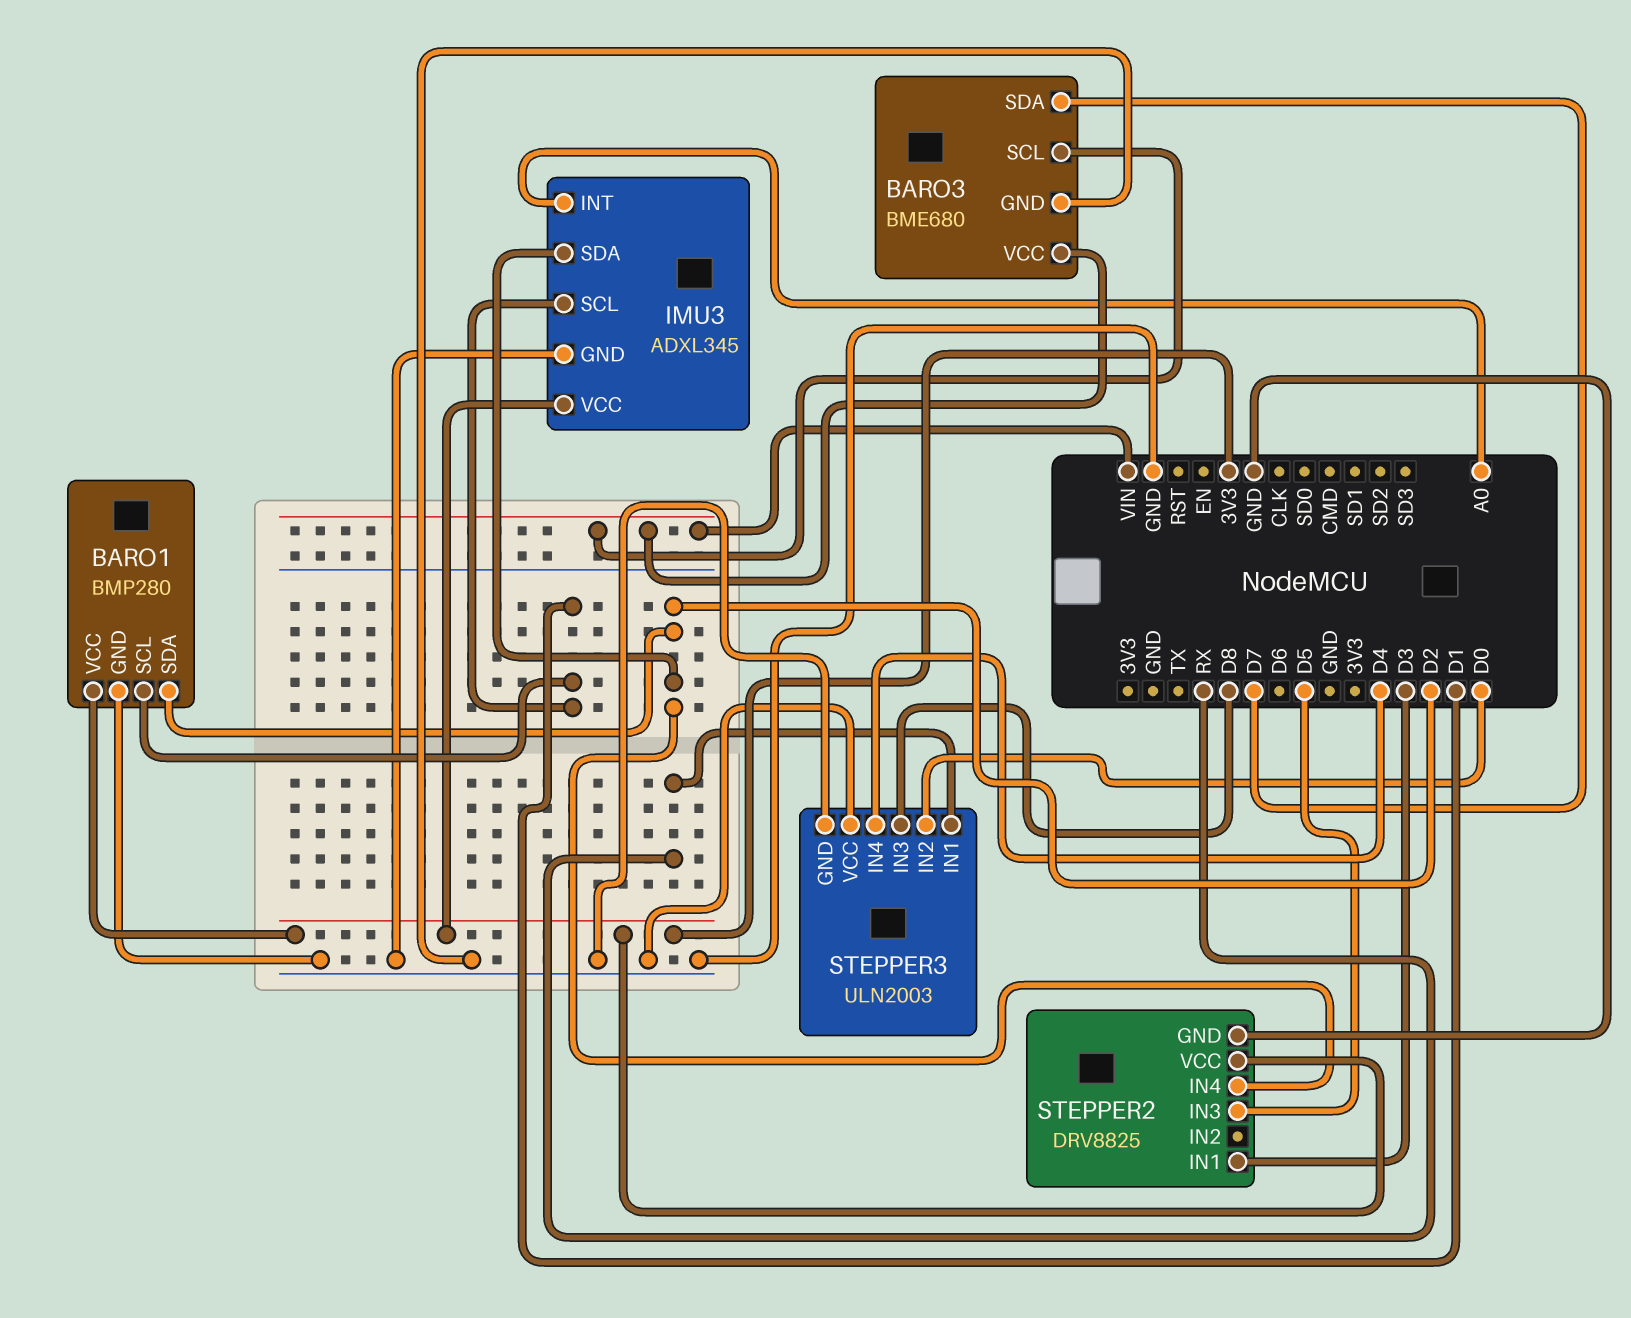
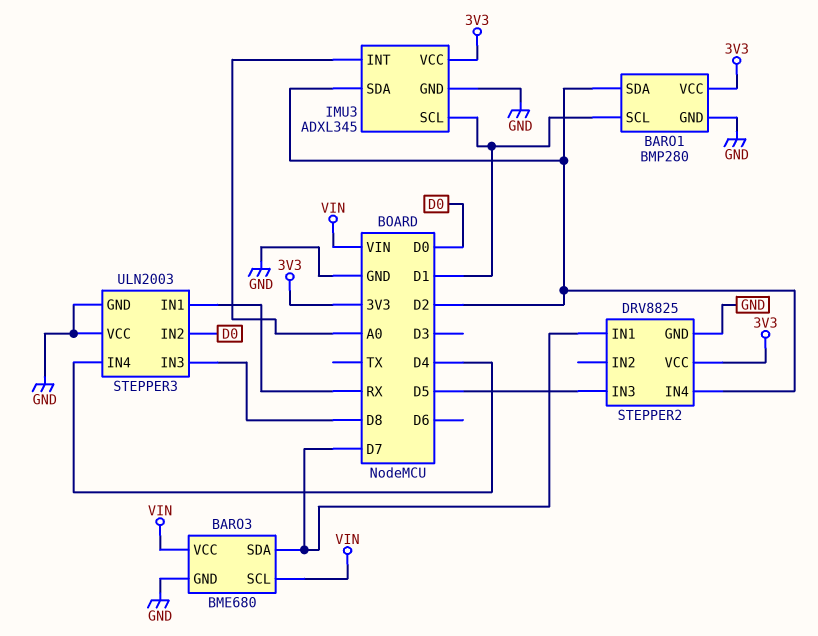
STEPPER2 pin IN1: D3 -> D7

